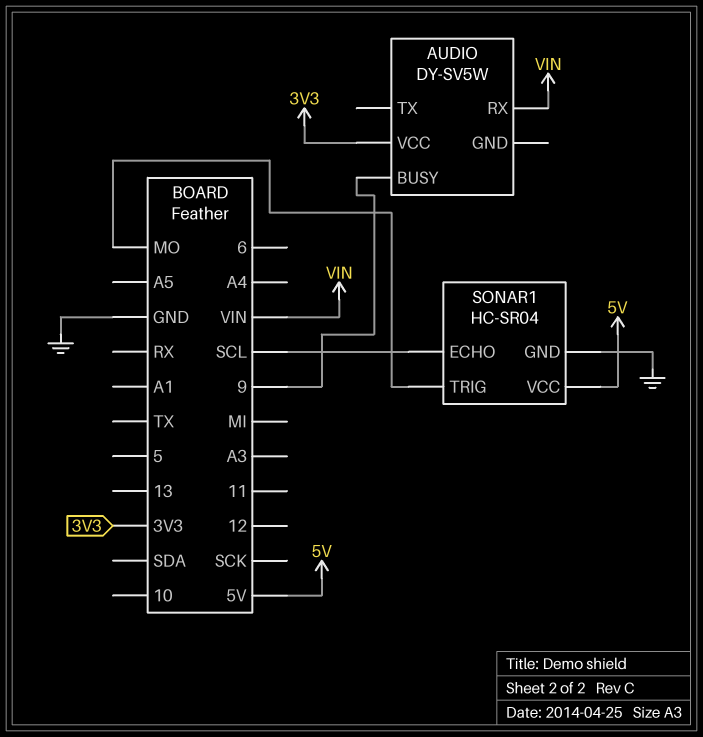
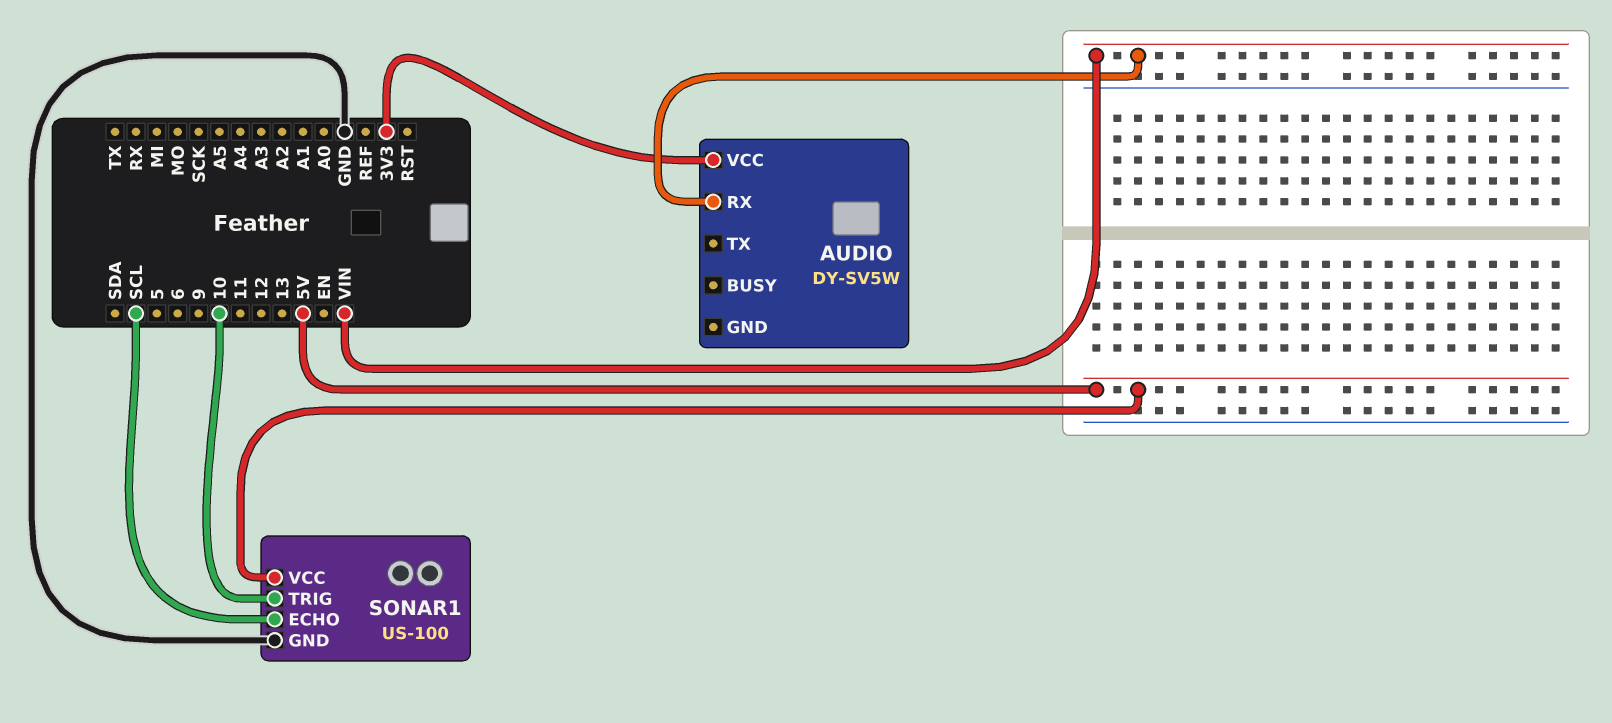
AUDIO pin BUSY: 9 -> none
SONAR1: HC-SR04 -> US-100
SONAR1 pin TRIG: MO -> 10

